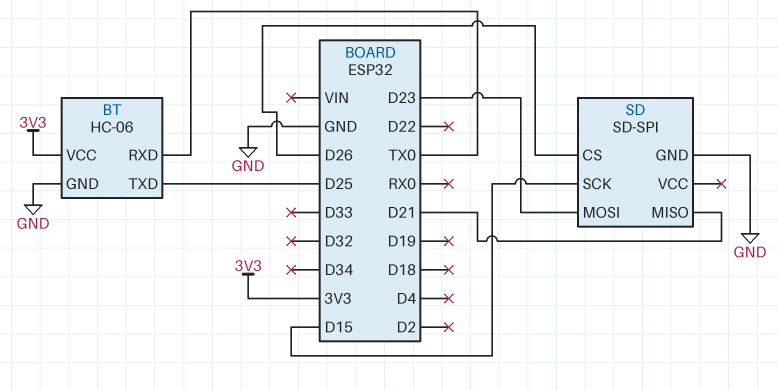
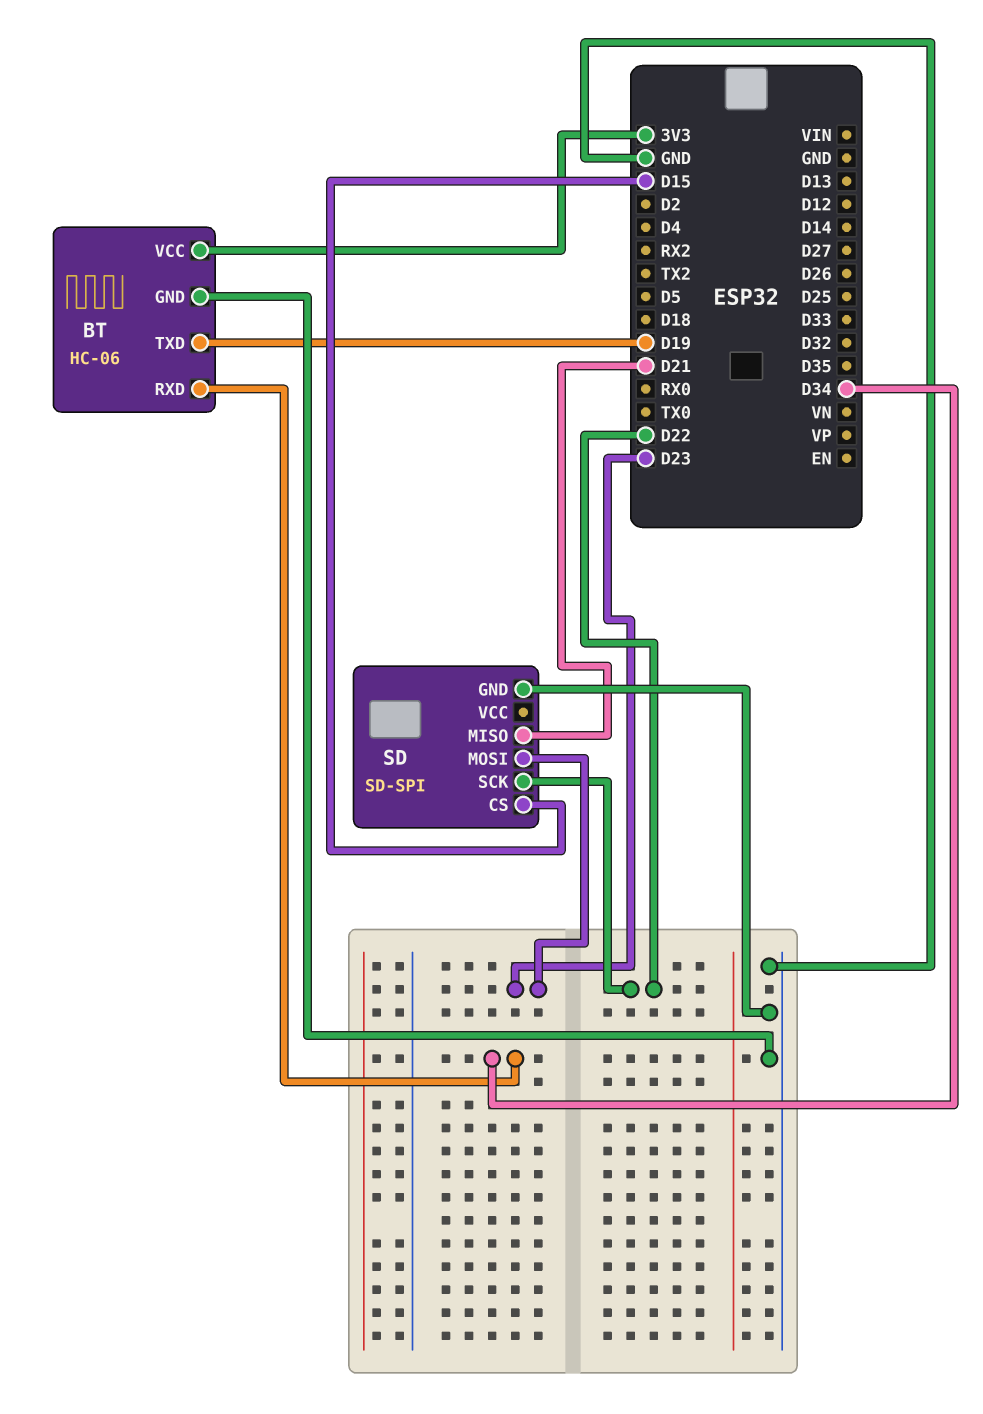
BT pin RXD: TX0 -> D34
BT pin TXD: D25 -> D19
SD pin CS: D26 -> D15
SD pin SCK: D15 -> D22

